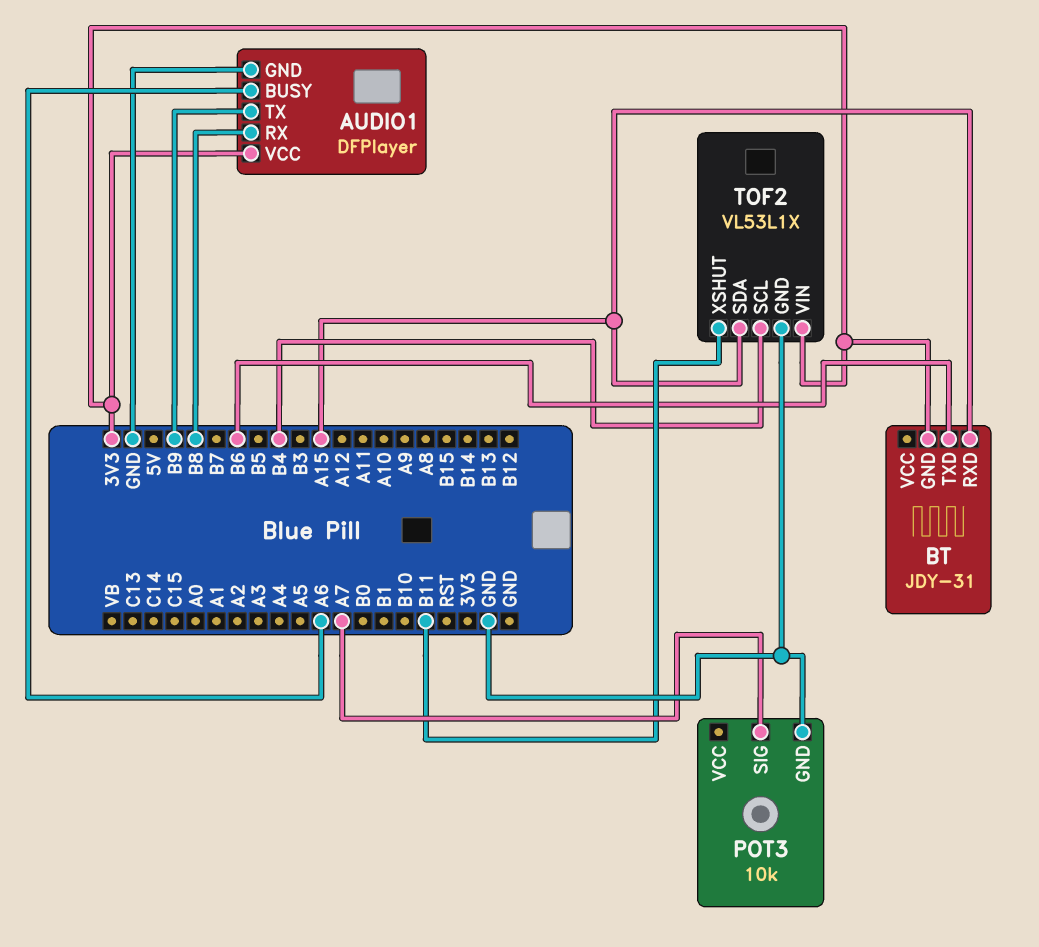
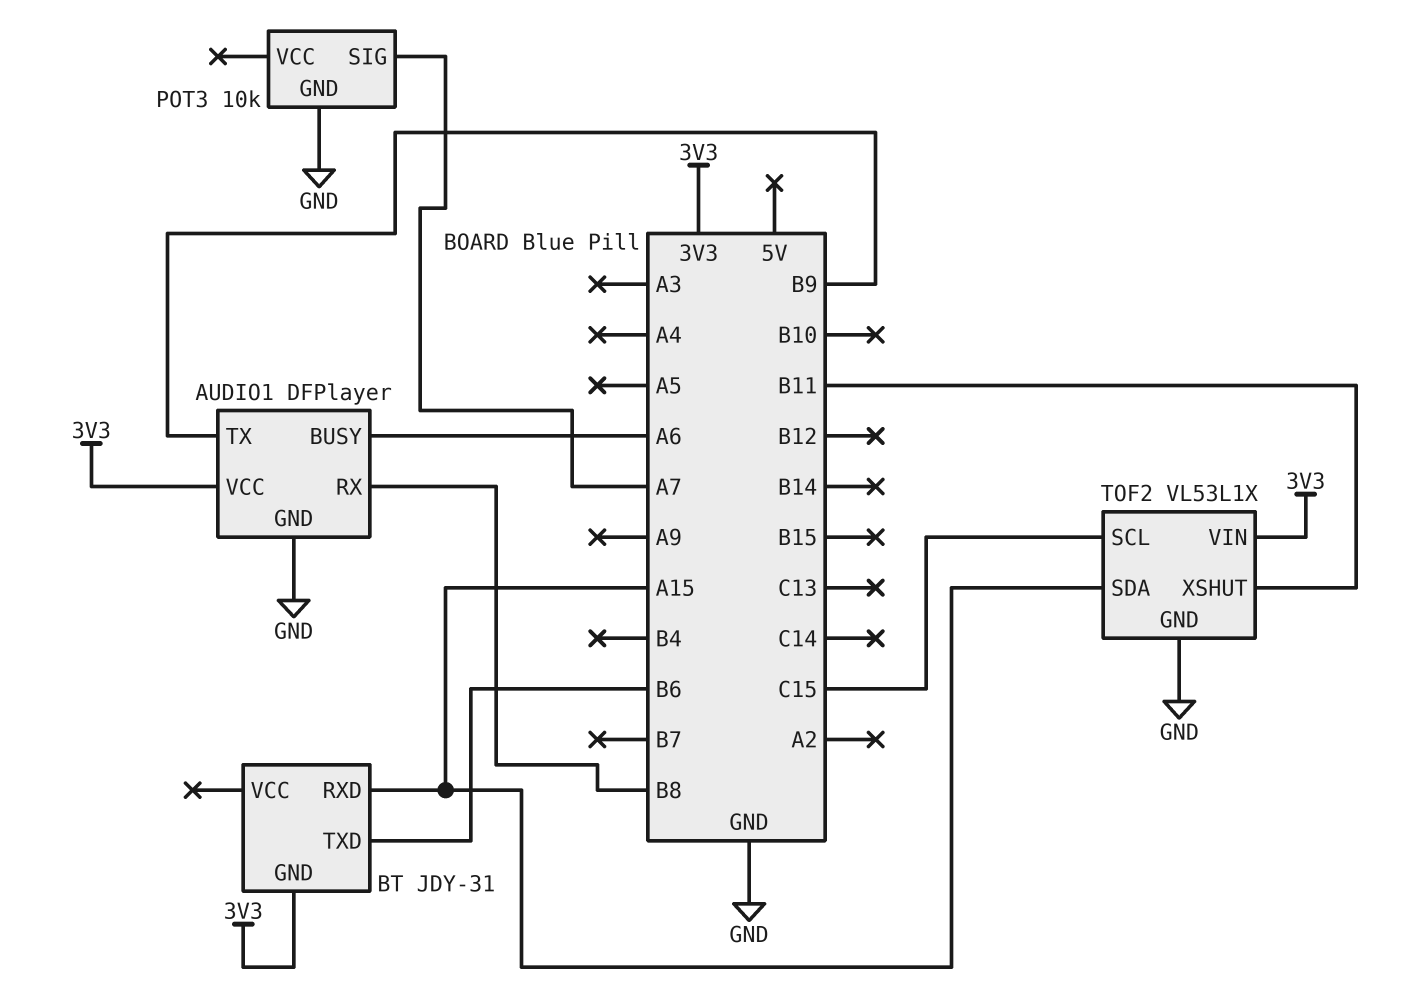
TOF2 pin SCL: B4 -> C15

